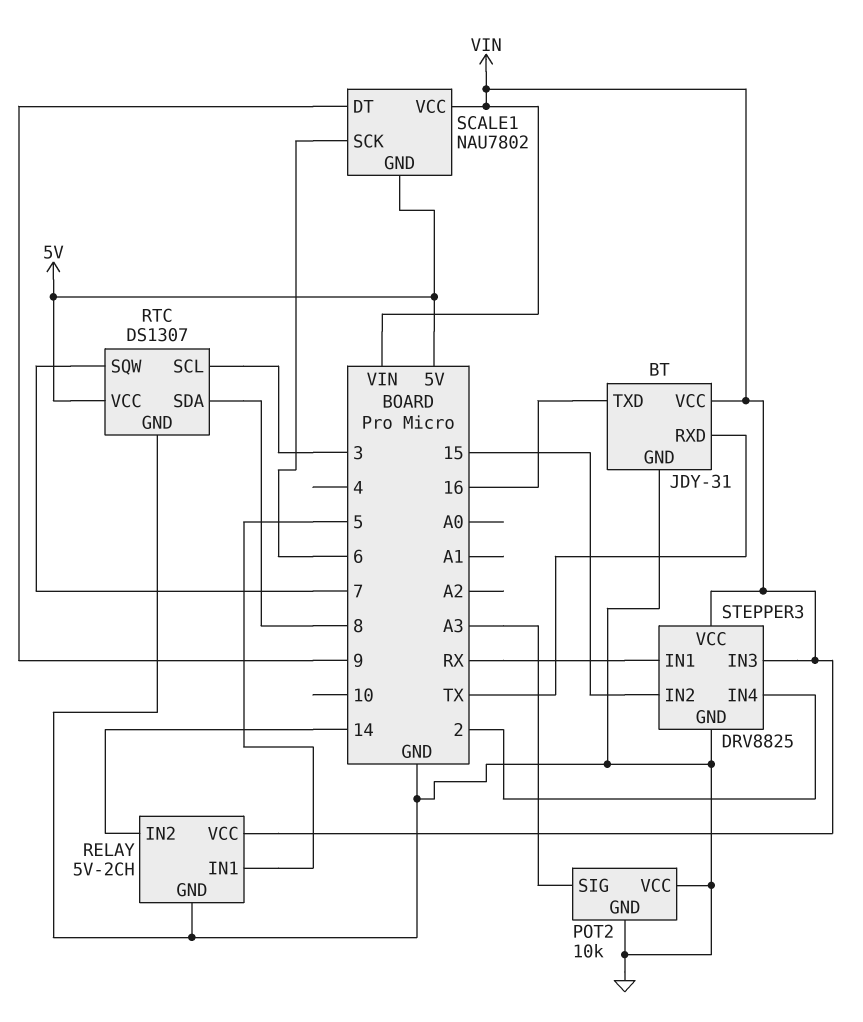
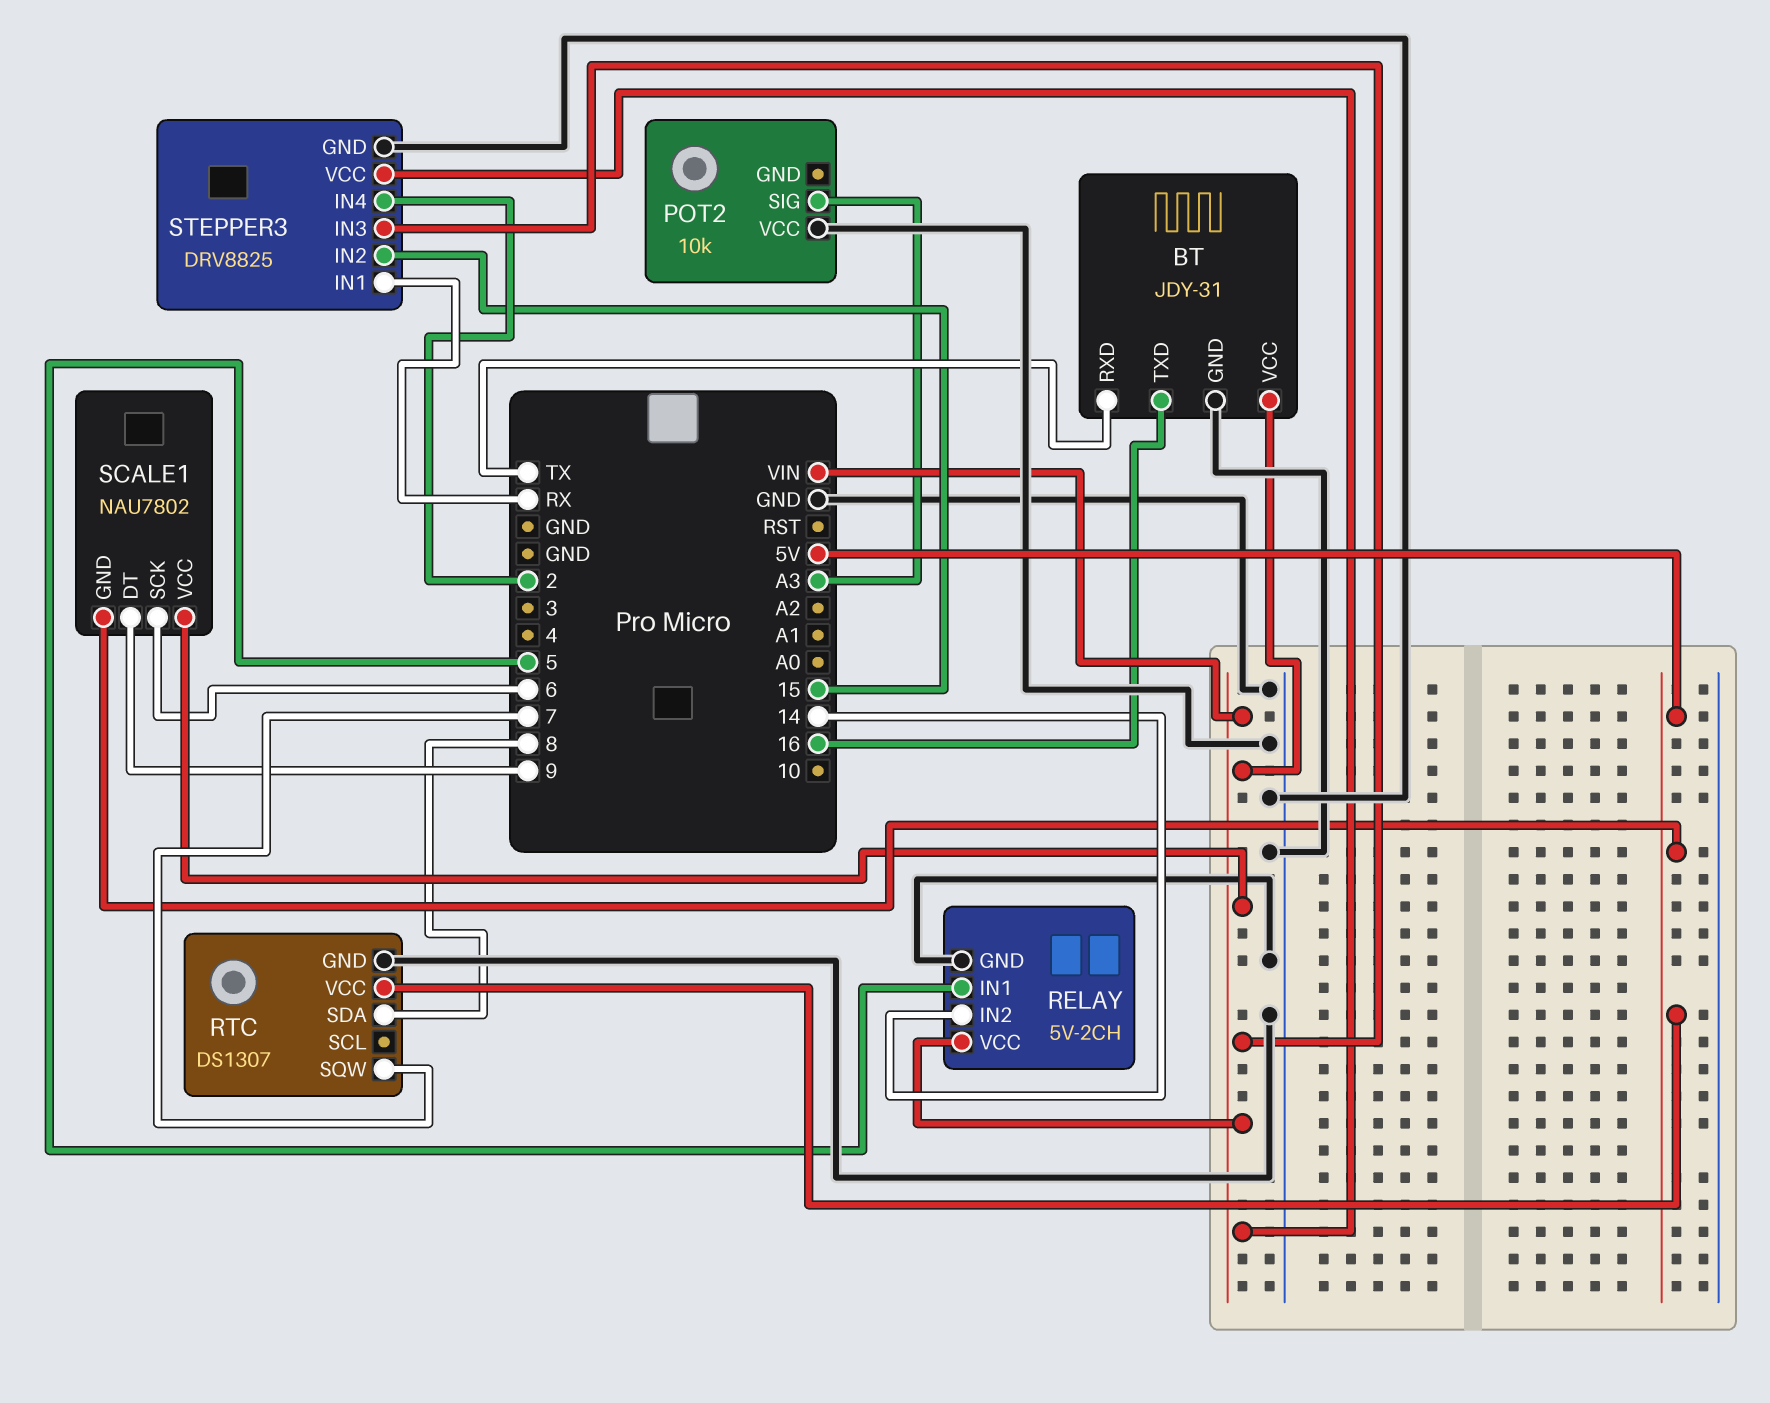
POT2 pin GND: GND -> none
RTC pin SCL: 3 -> none

